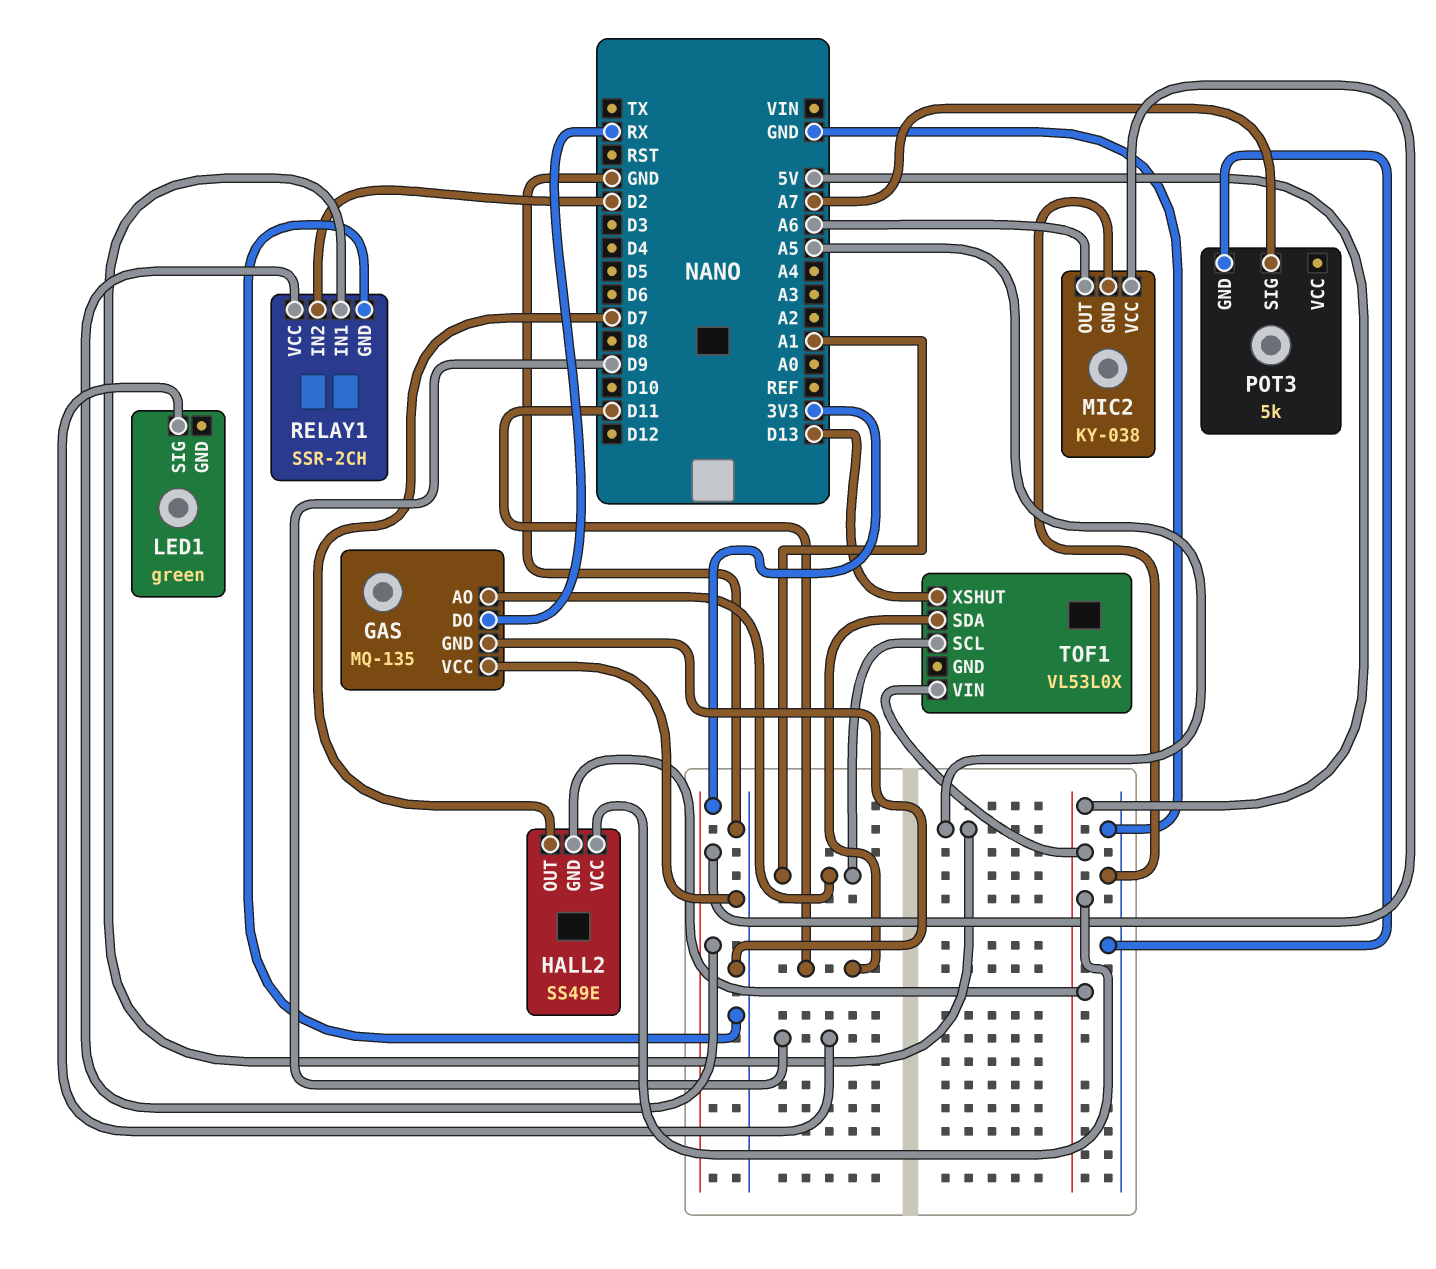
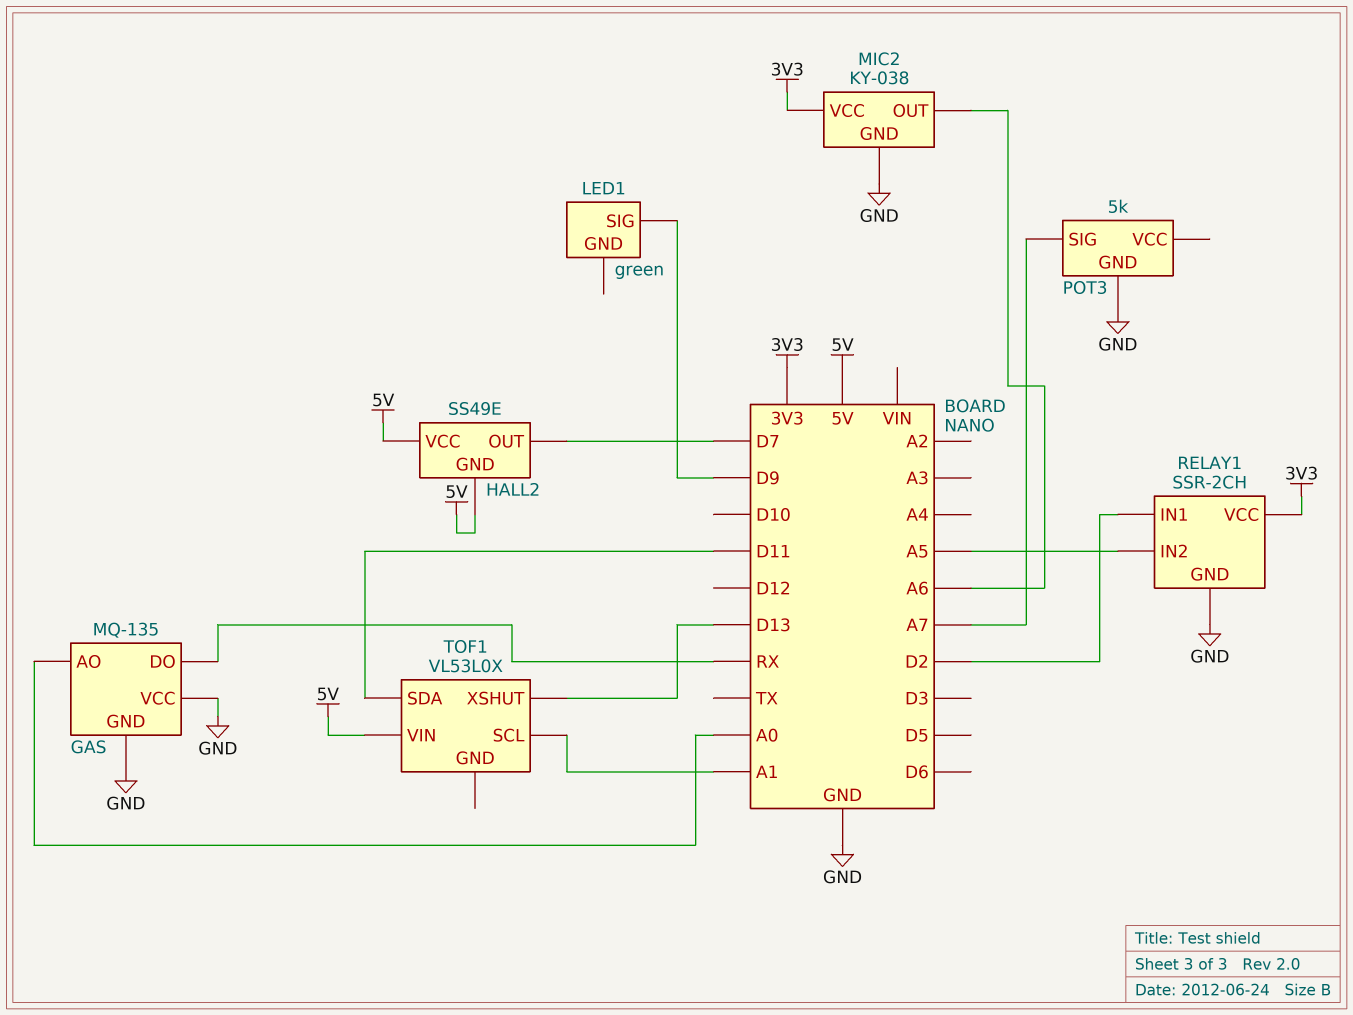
GAS pin AO: A1 -> A0
RELAY1 pin IN1: A5 -> D2
RELAY1 pin IN2: D2 -> A5

